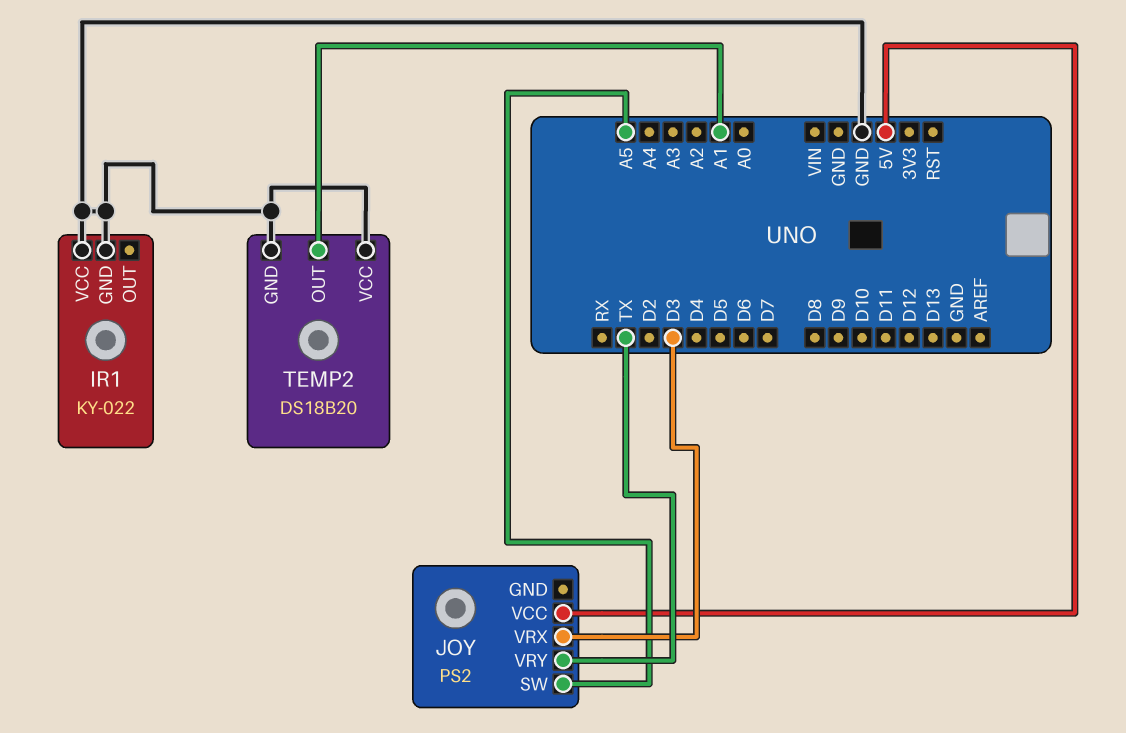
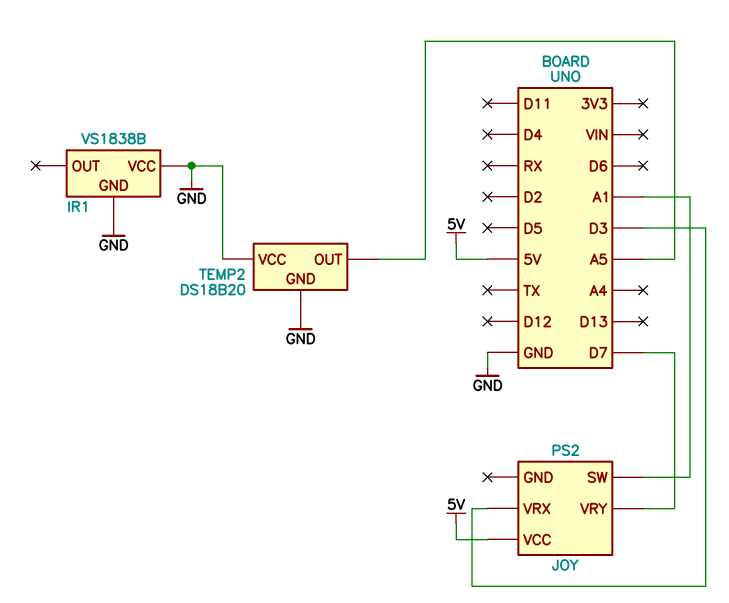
IR1: KY-022 -> VS1838B
JOY pin SW: A5 -> A1
JOY pin VRY: TX -> D7
TEMP2 pin OUT: A1 -> A5

